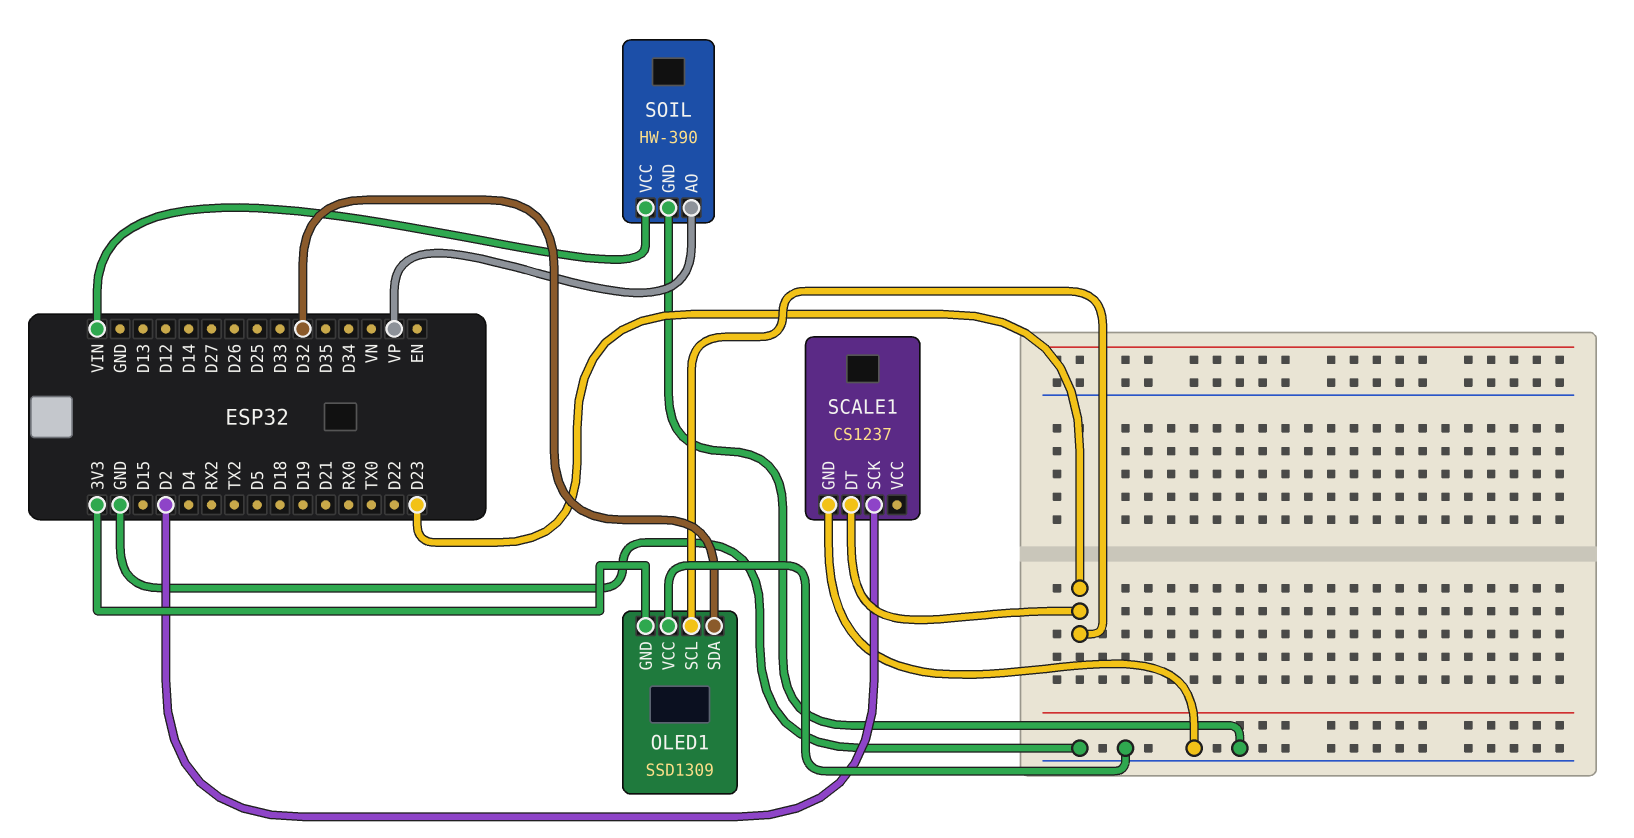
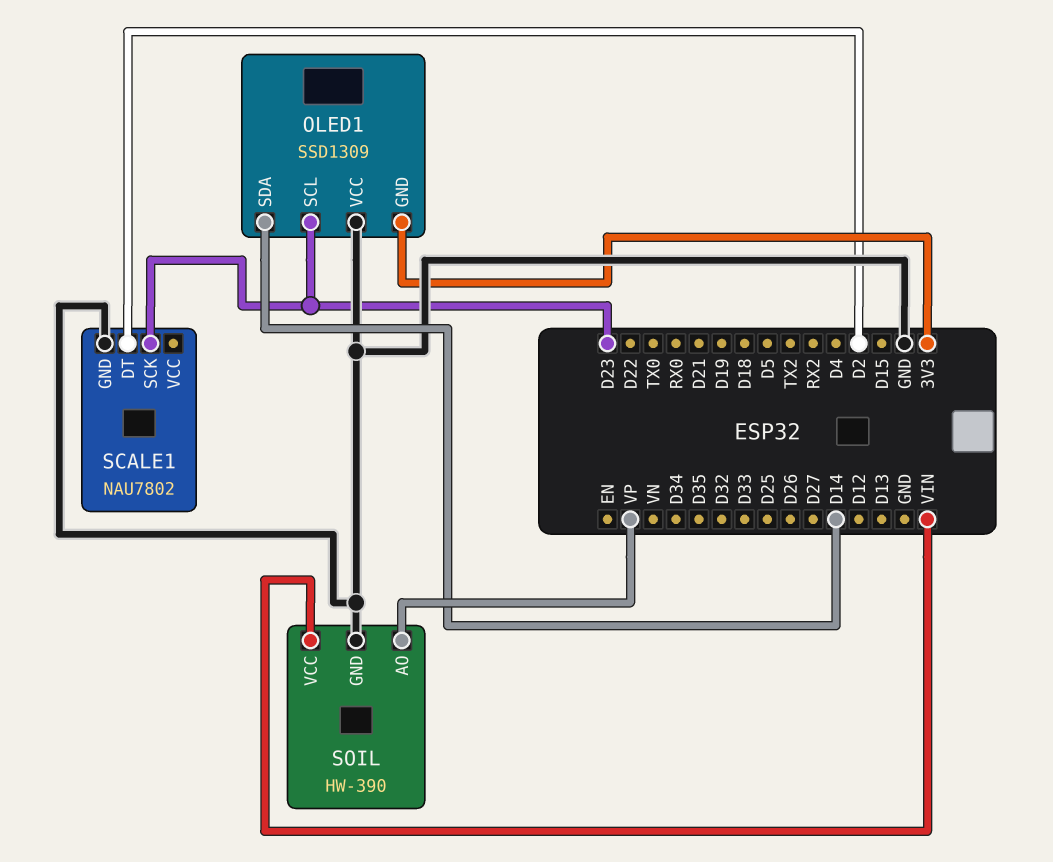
OLED1 pin SDA: D32 -> D14
SCALE1: CS1237 -> NAU7802
SCALE1 pin DT: D23 -> D2
SCALE1 pin SCK: D2 -> D23

